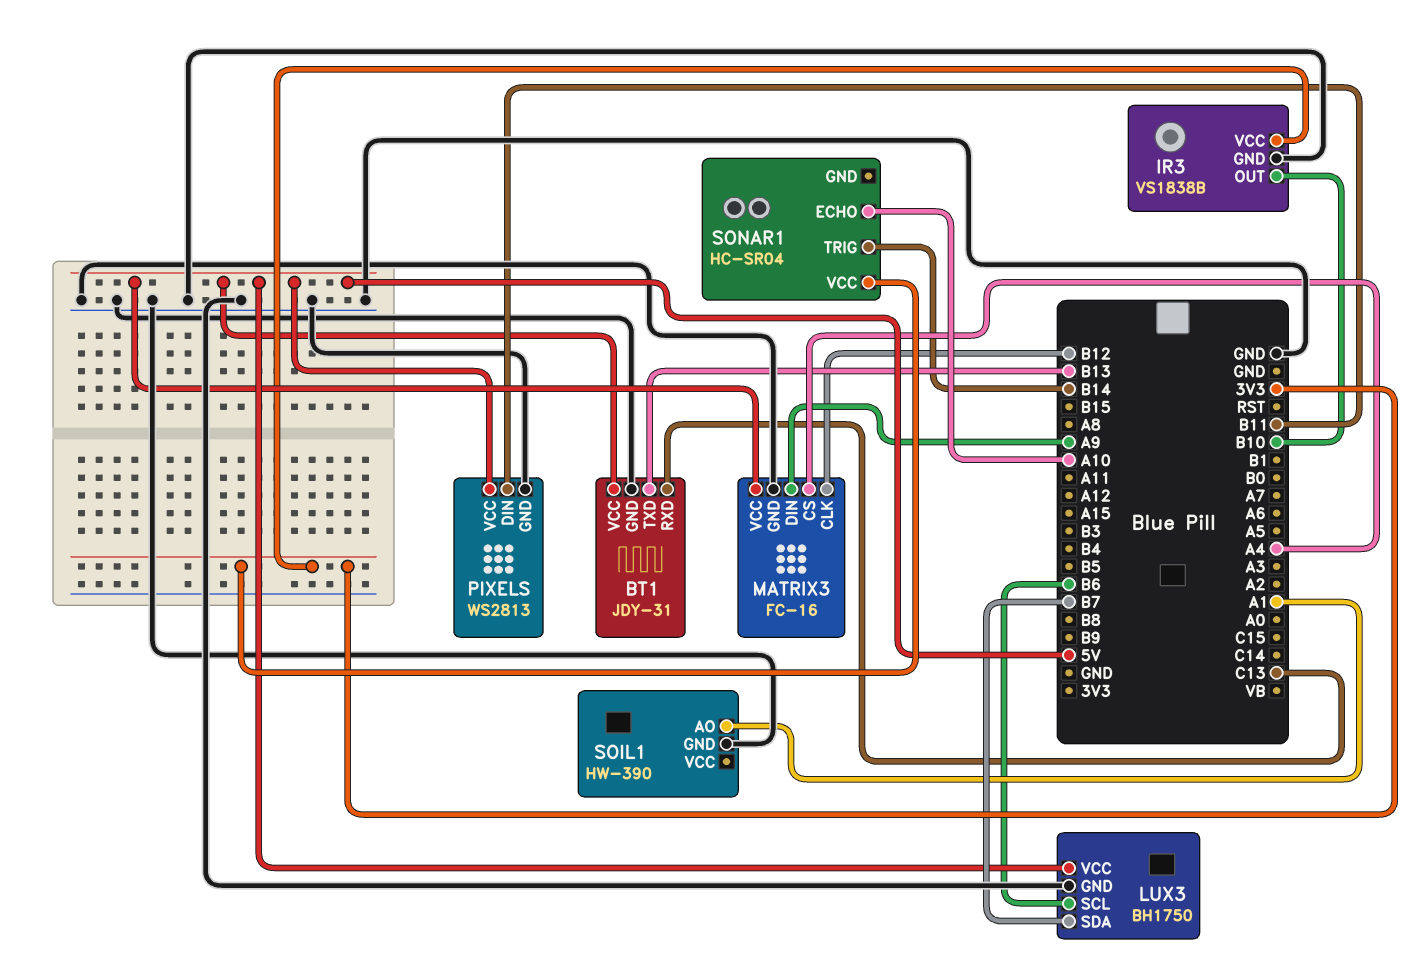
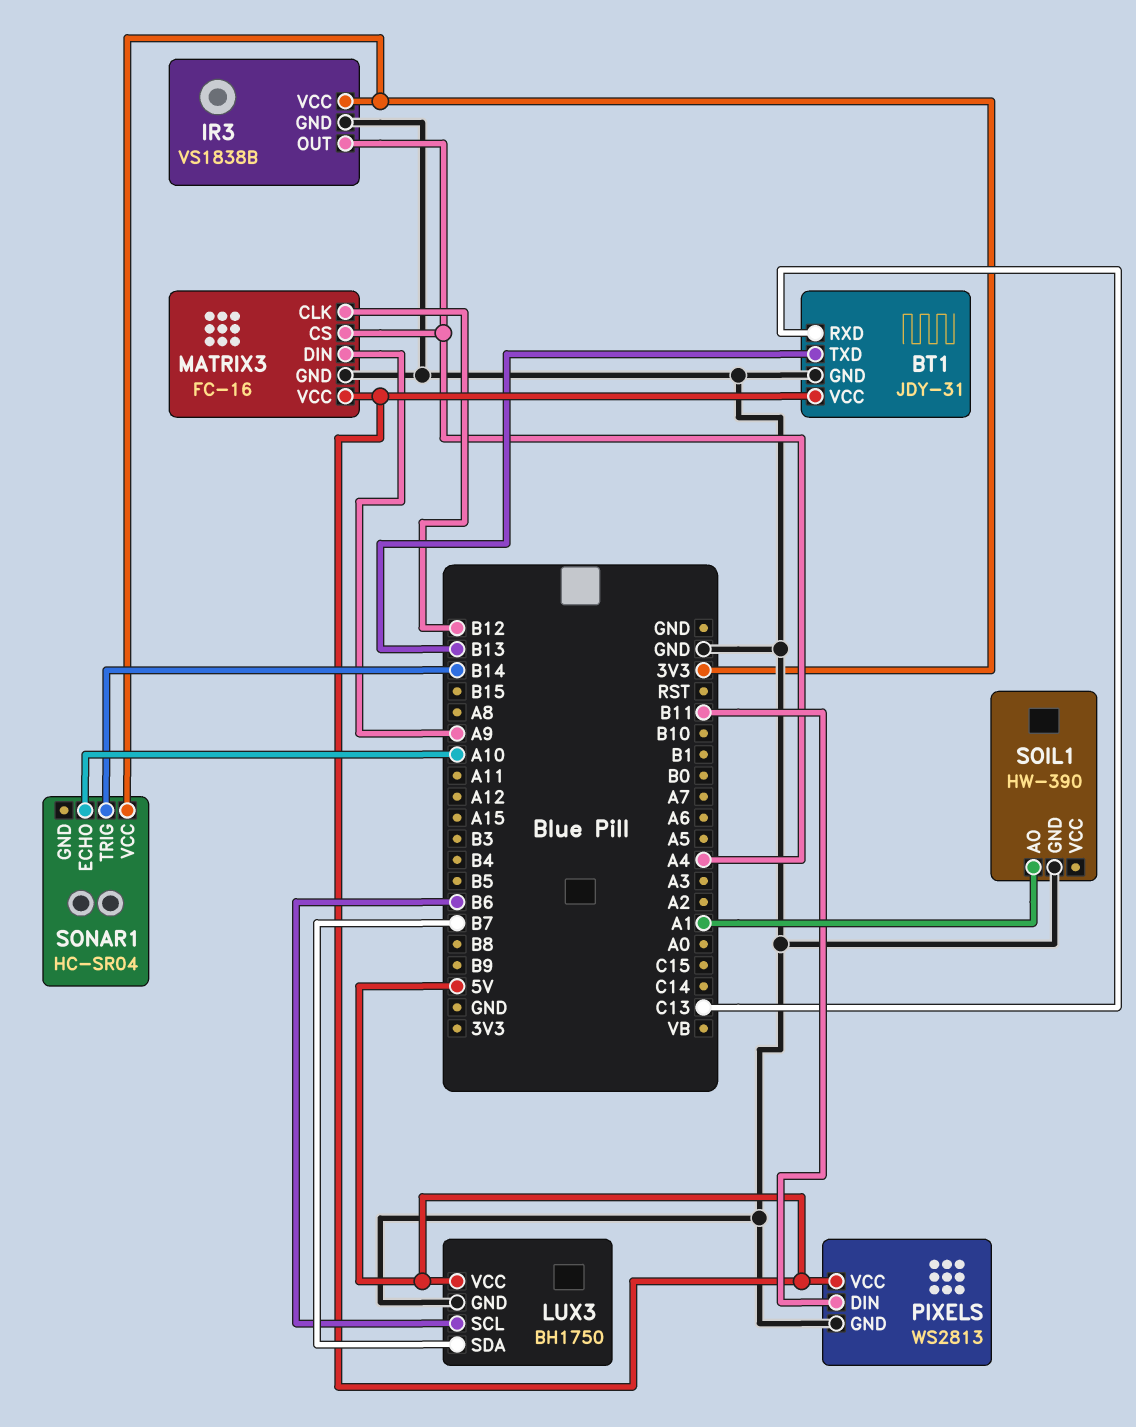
IR3 pin OUT: B10 -> A4

